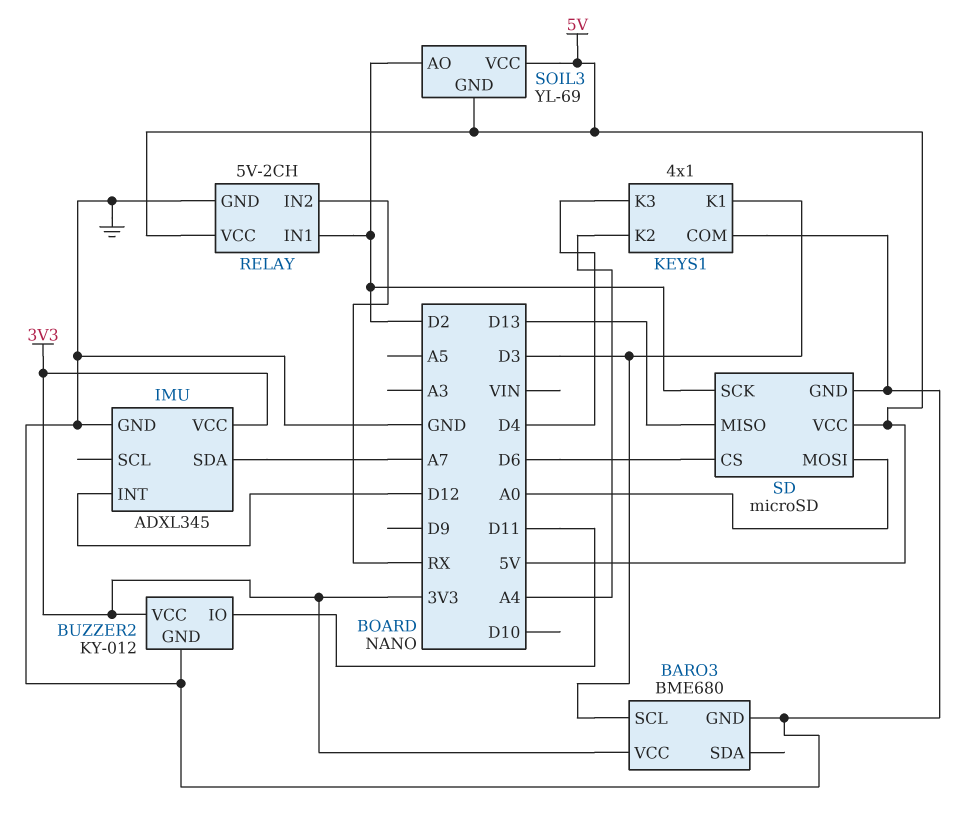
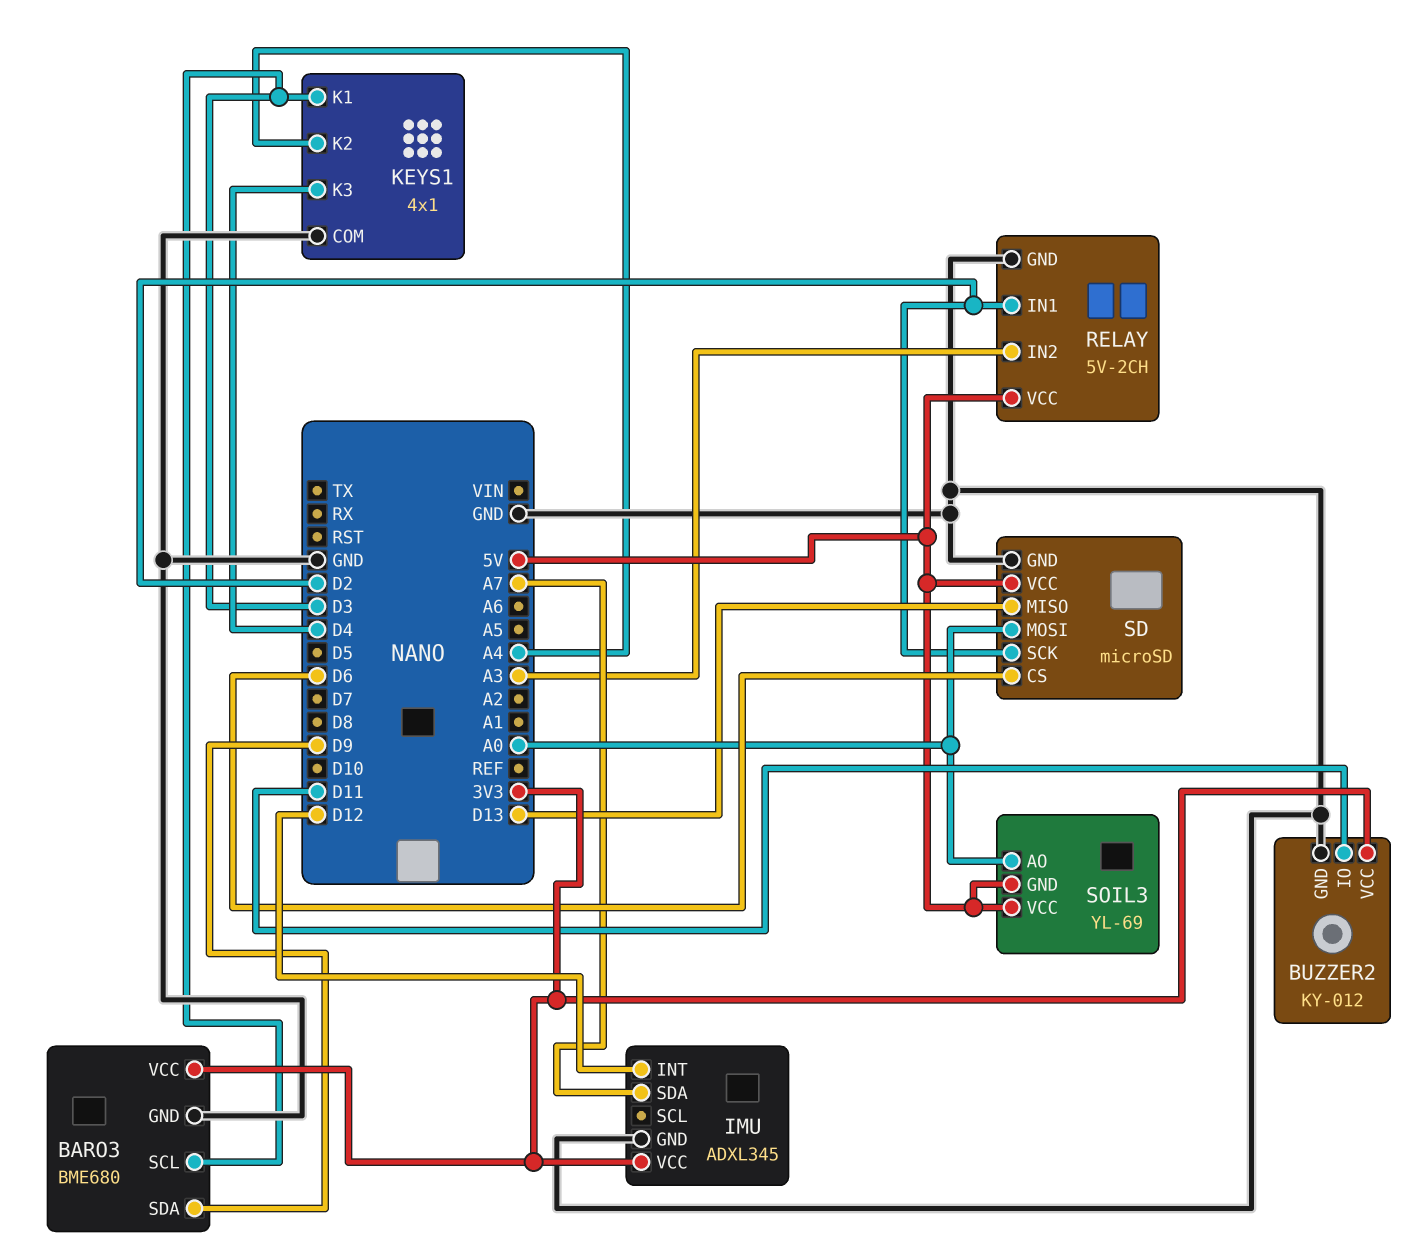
BARO3 pin SDA: none -> D9
RELAY pin IN2: RX -> A3
SOIL3 pin AO: D2 -> A0

